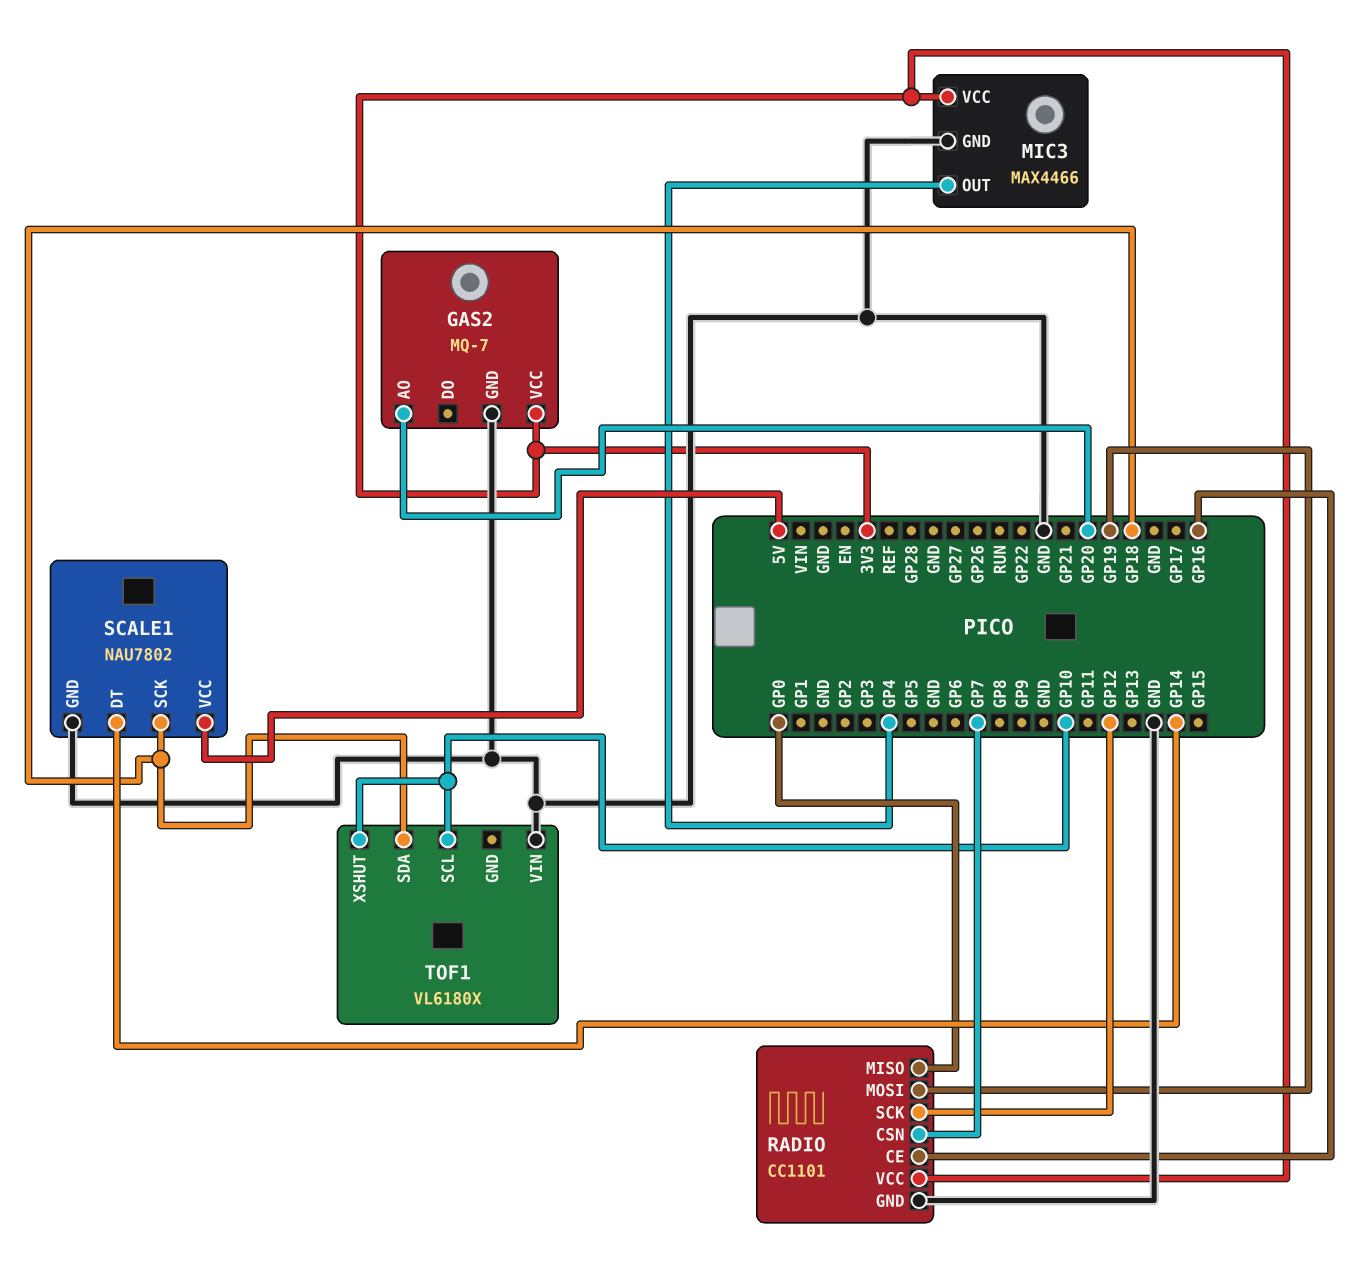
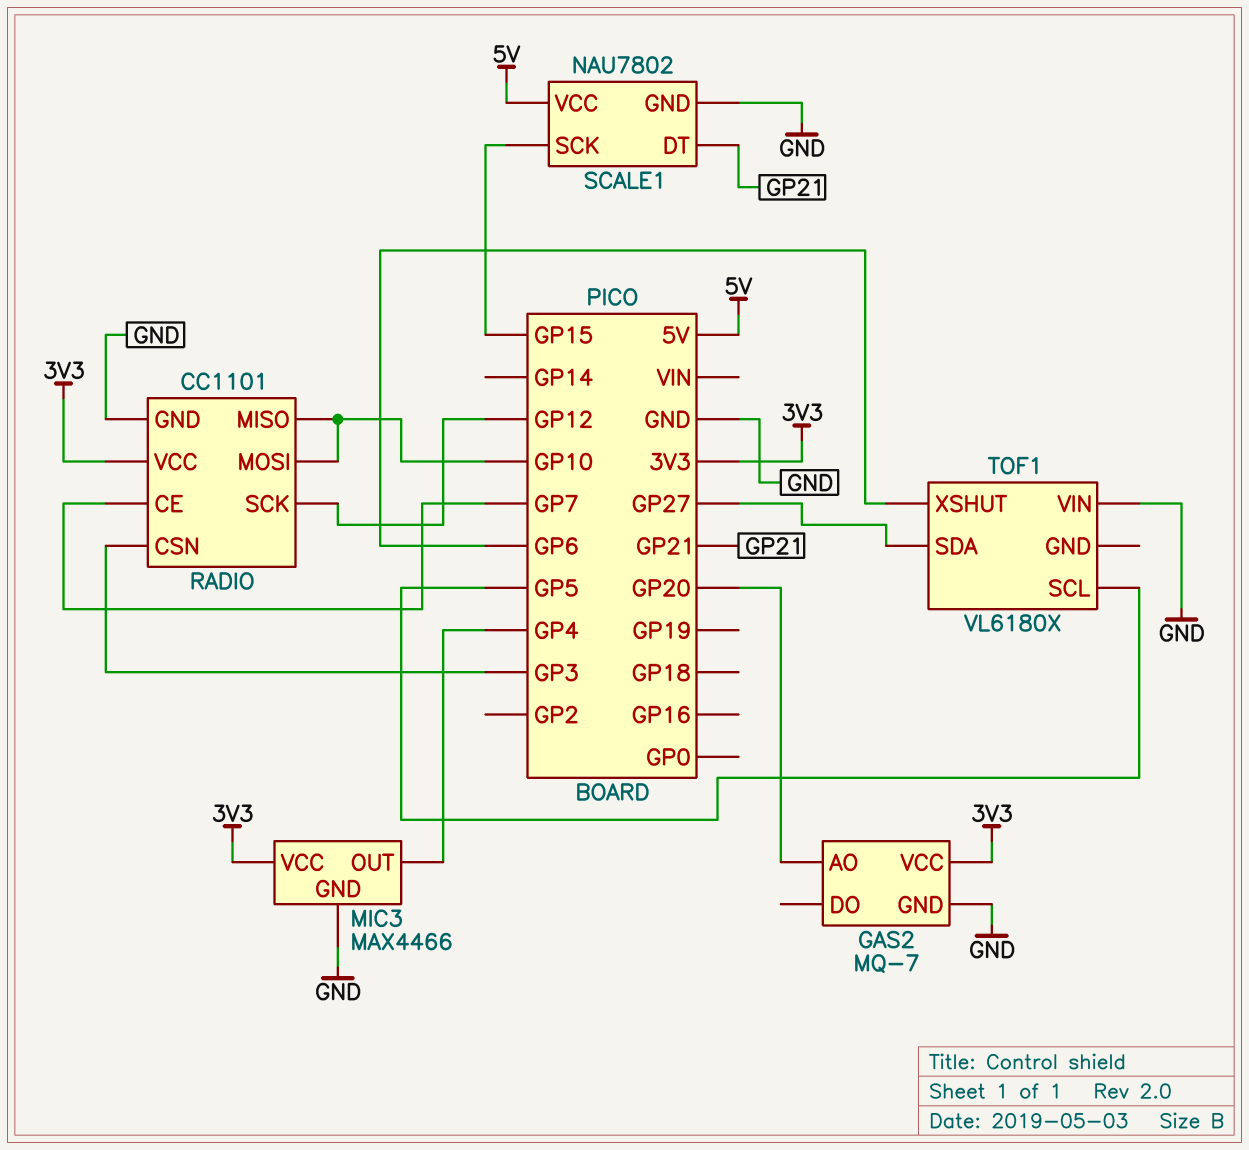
RADIO pin CE: GP16 -> GP7
RADIO pin CSN: GP7 -> GP3
RADIO pin MISO: GP0 -> GP10
RADIO pin MOSI: GP19 -> GP10
SCALE1 pin DT: GP14 -> GP21
SCALE1 pin SCK: GP18 -> GP15
TOF1 pin SCL: GP10 -> GP5
TOF1 pin SDA: GP18 -> GP27
TOF1 pin XSHUT: GP10 -> GP6

